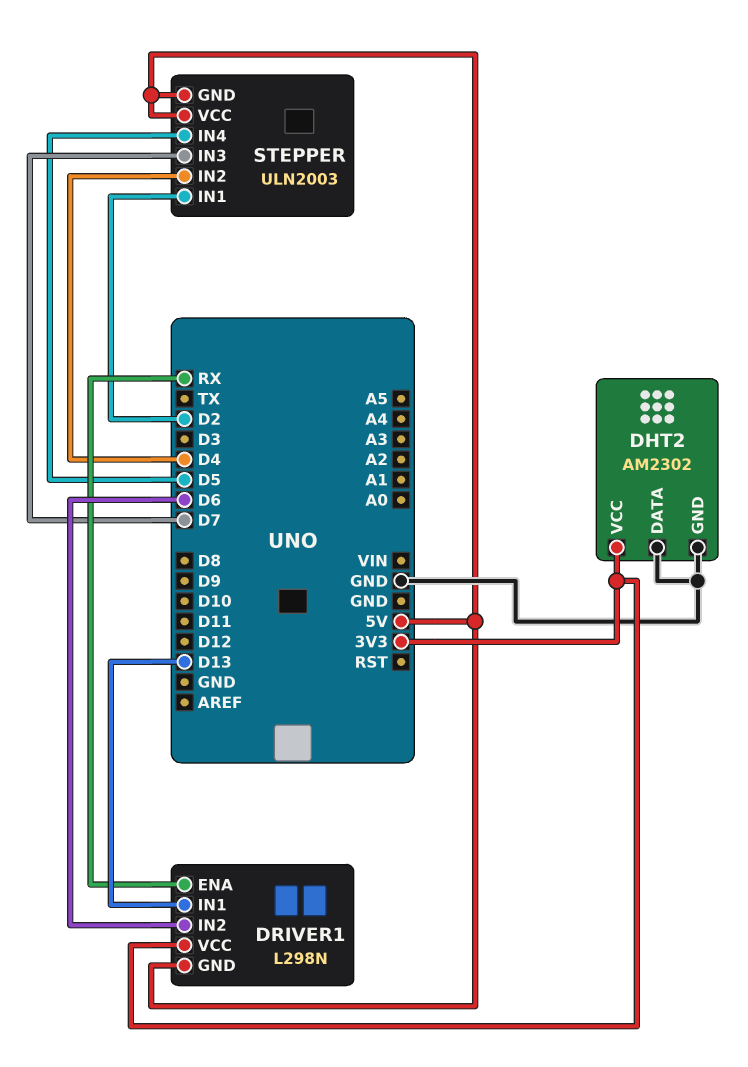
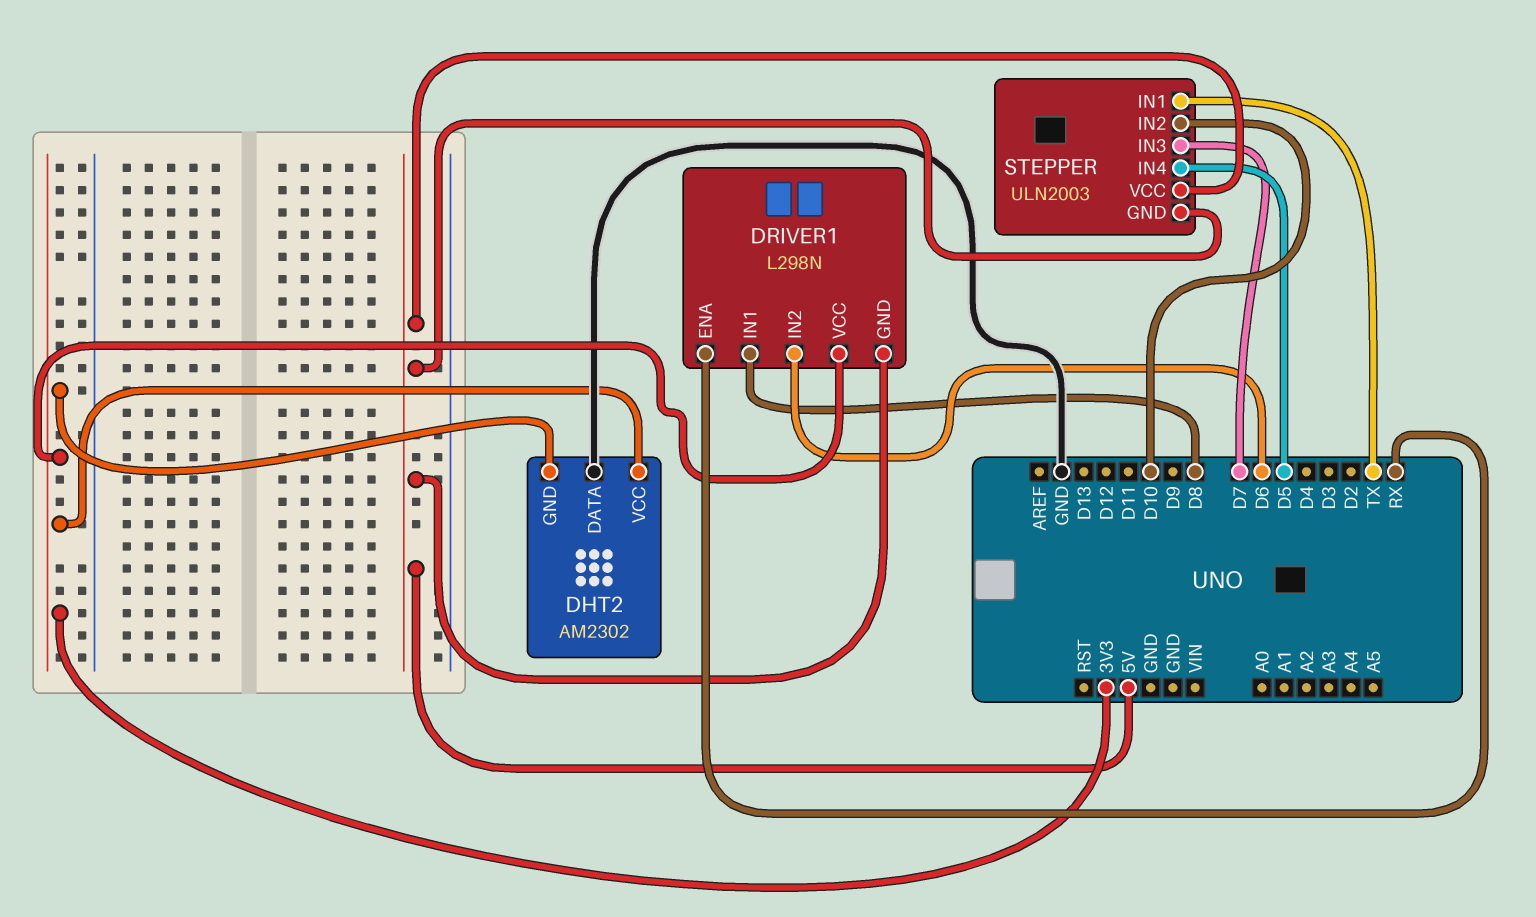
DHT2 pin GND: GND -> 3V3
DRIVER1 pin IN1: D13 -> D8
STEPPER pin IN1: D2 -> TX
STEPPER pin IN2: D4 -> D10

